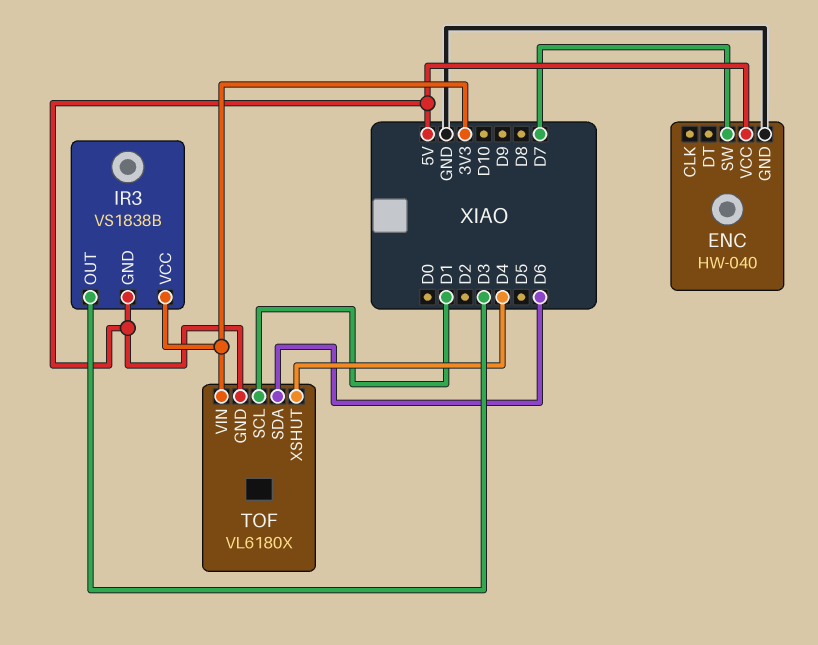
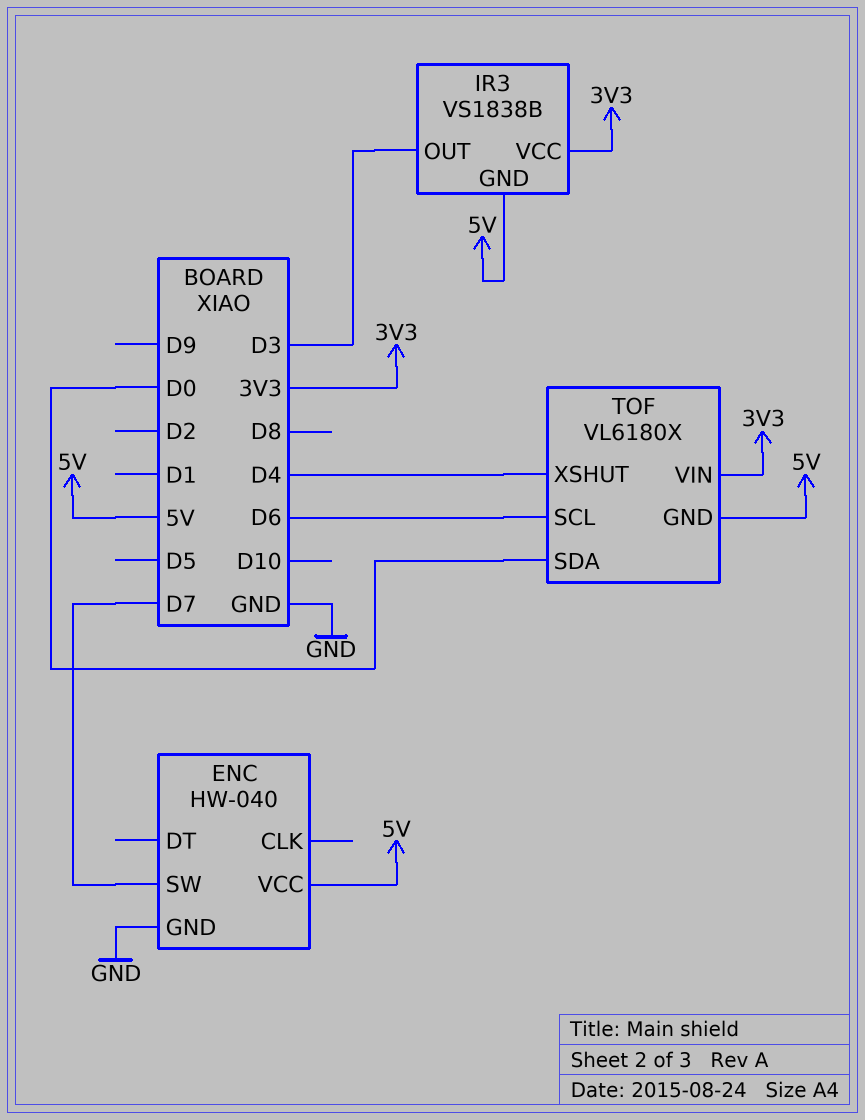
TOF pin SCL: D1 -> D6
TOF pin SDA: D6 -> D0

